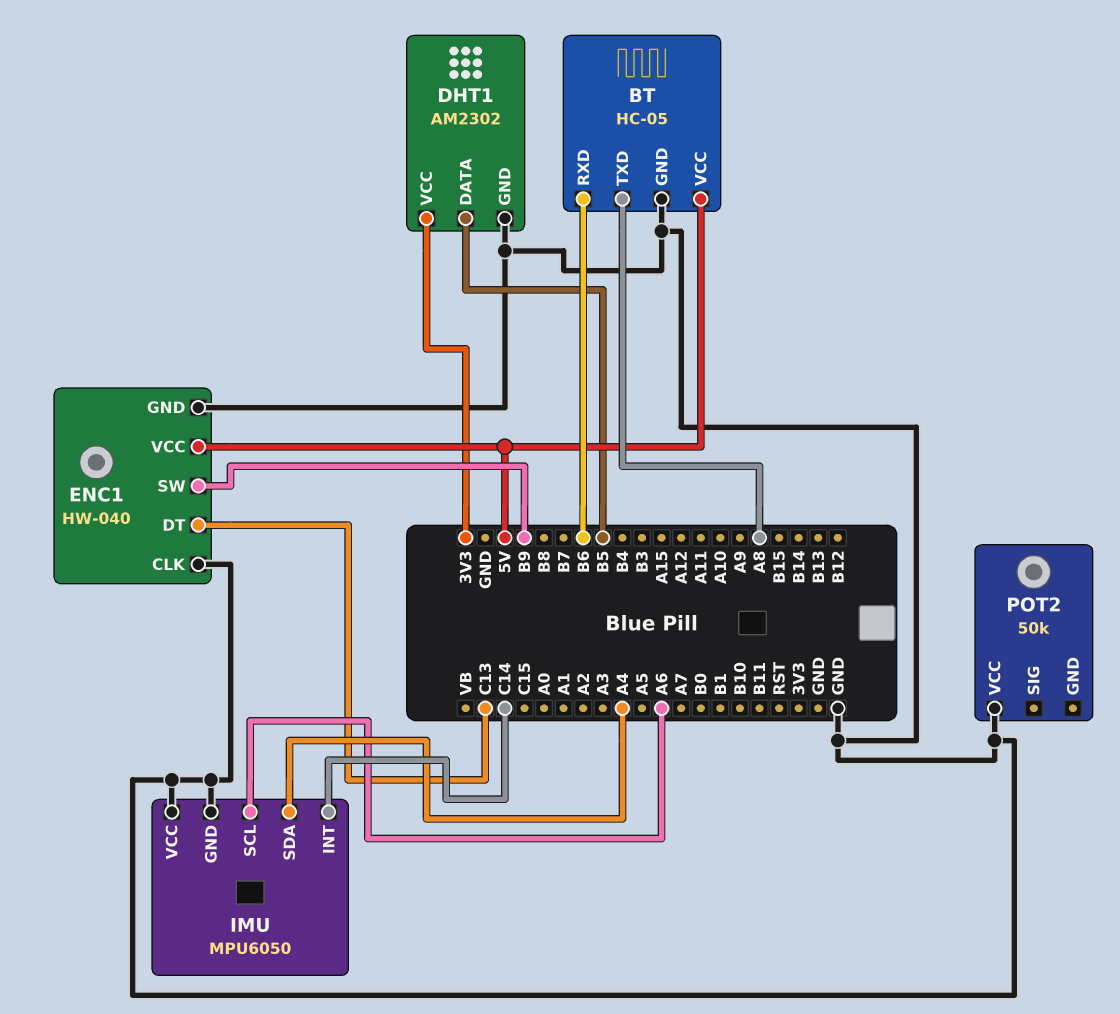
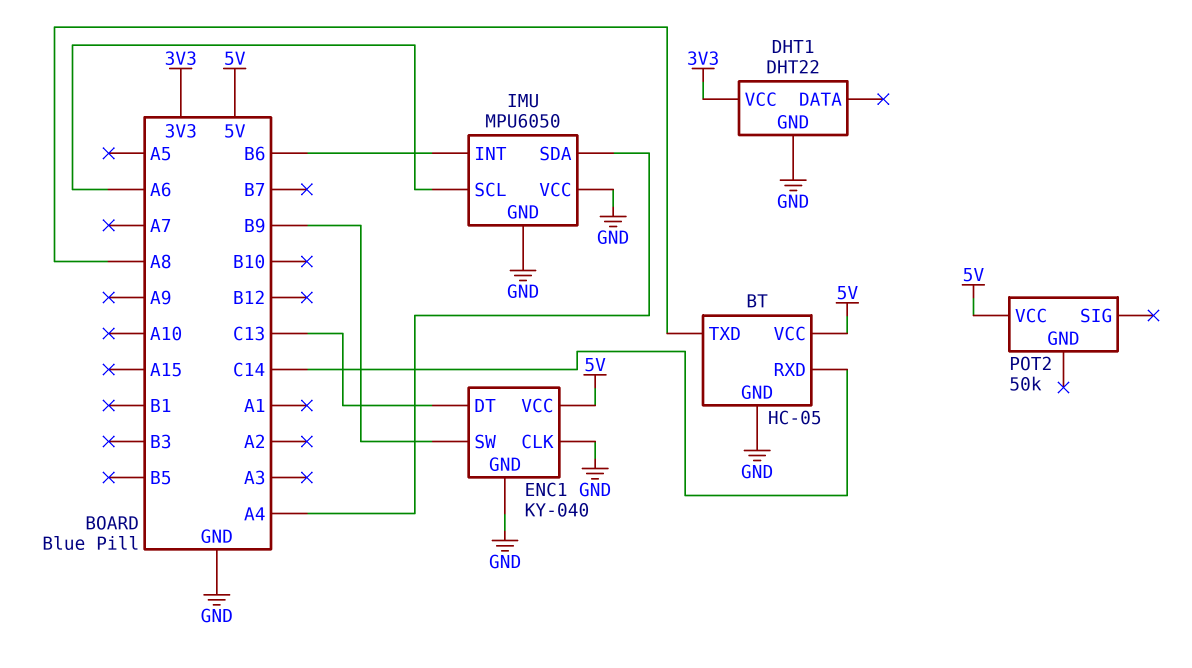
BT pin RXD: B6 -> C14
DHT1: AM2302 -> DHT22
DHT1 pin DATA: B5 -> none
ENC1: HW-040 -> KY-040
IMU pin INT: C14 -> B6
POT2 pin VCC: GND -> 5V

